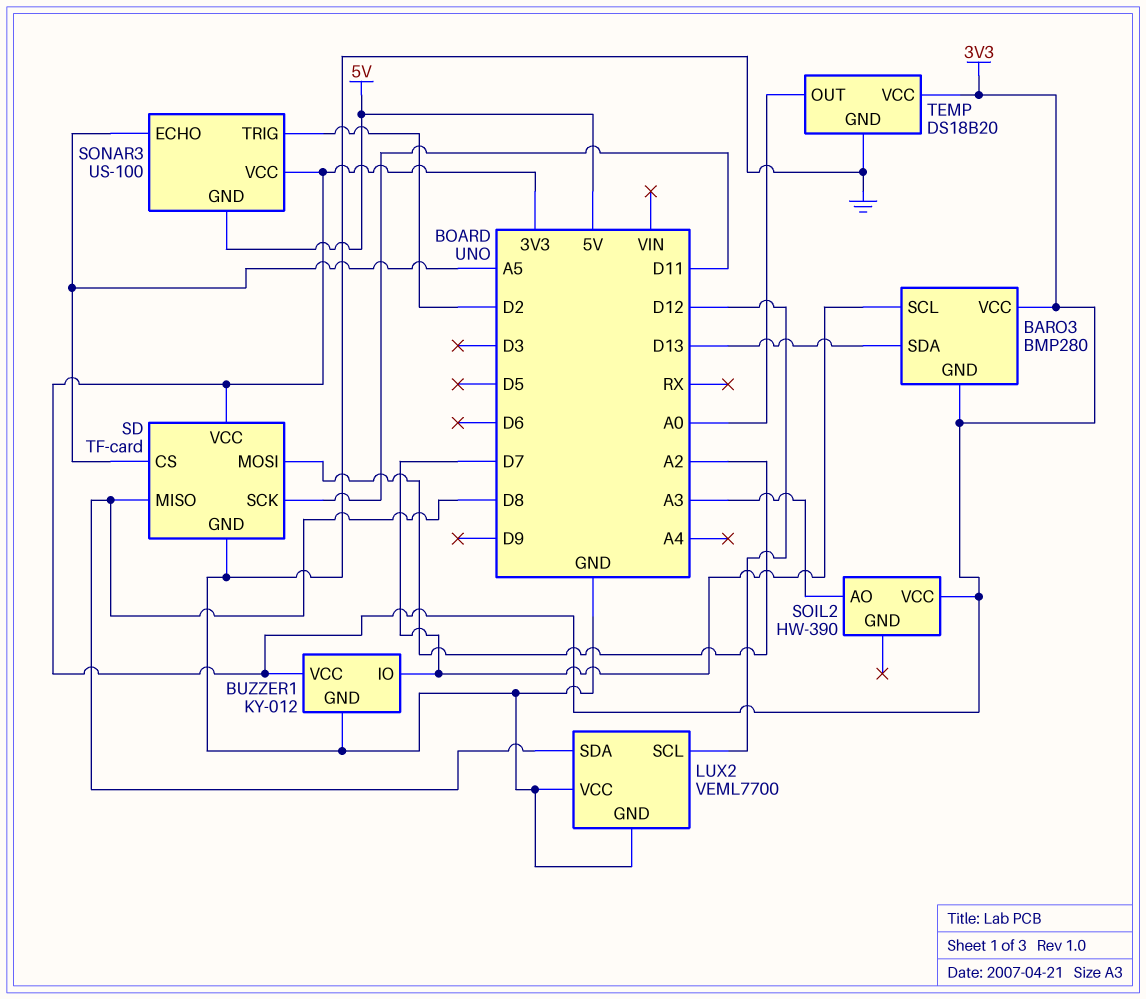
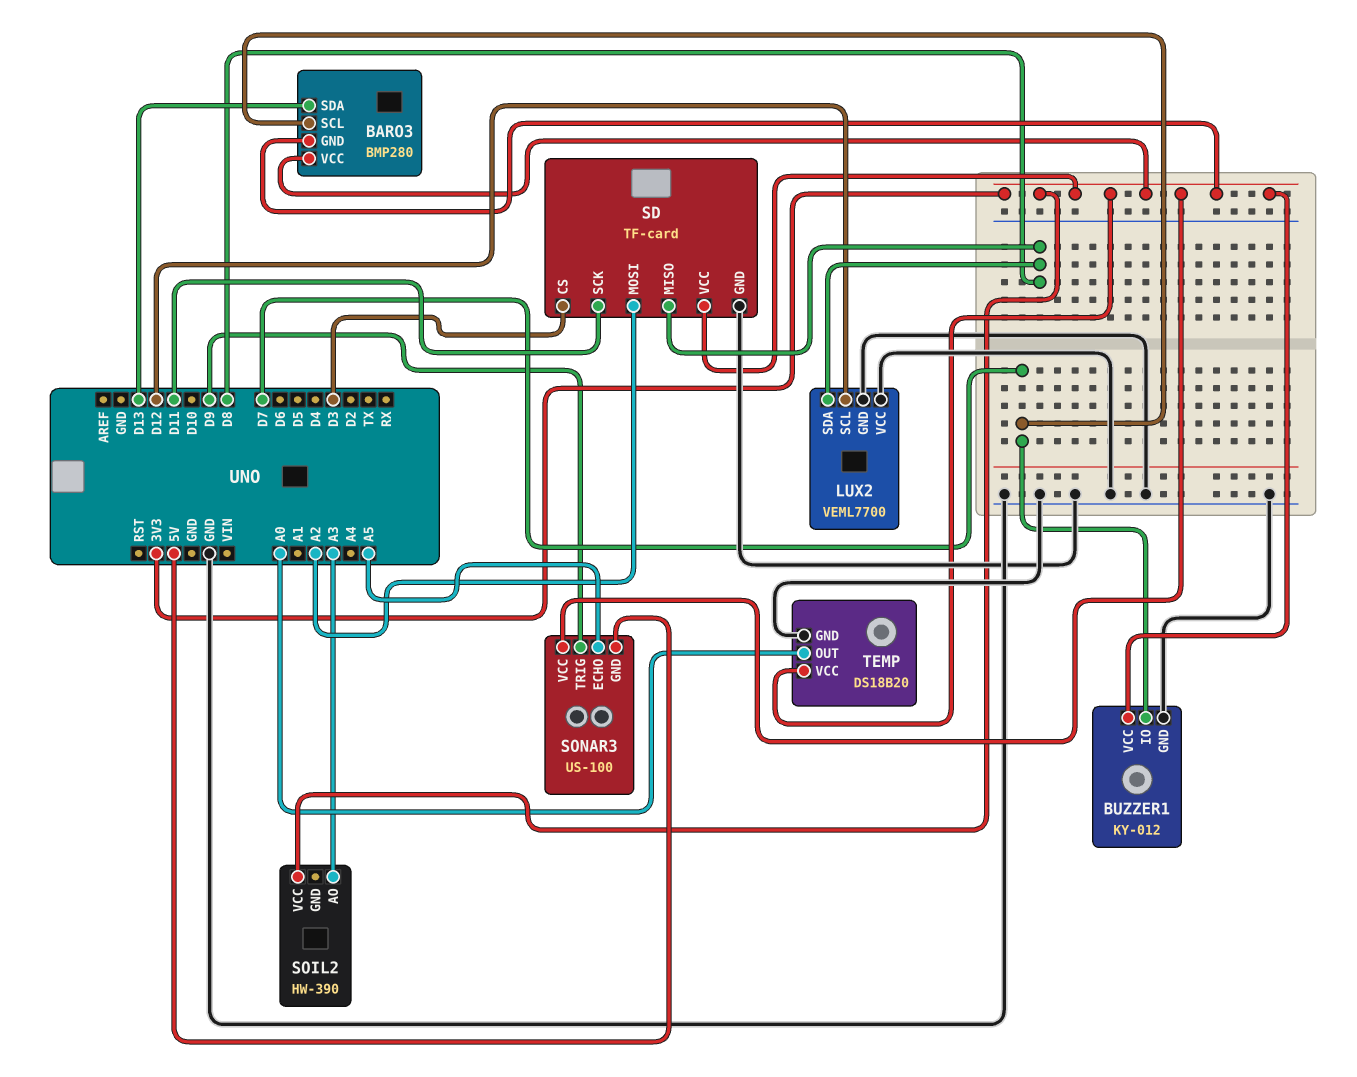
SD pin CS: A5 -> D3
SONAR3 pin TRIG: D2 -> D9

